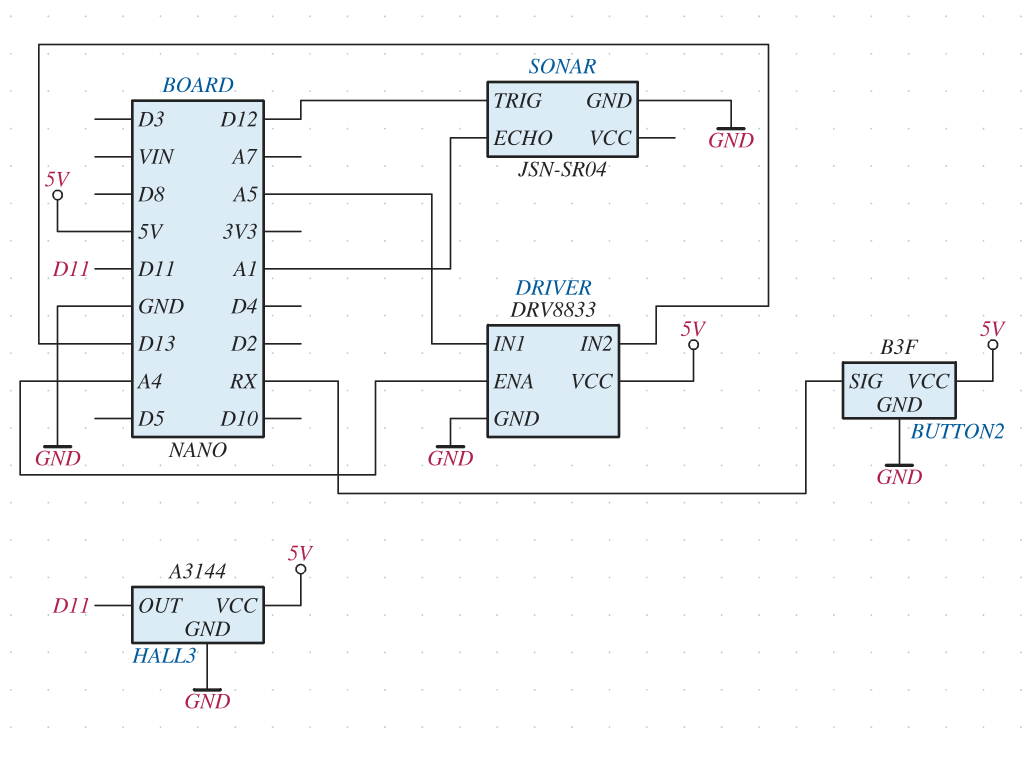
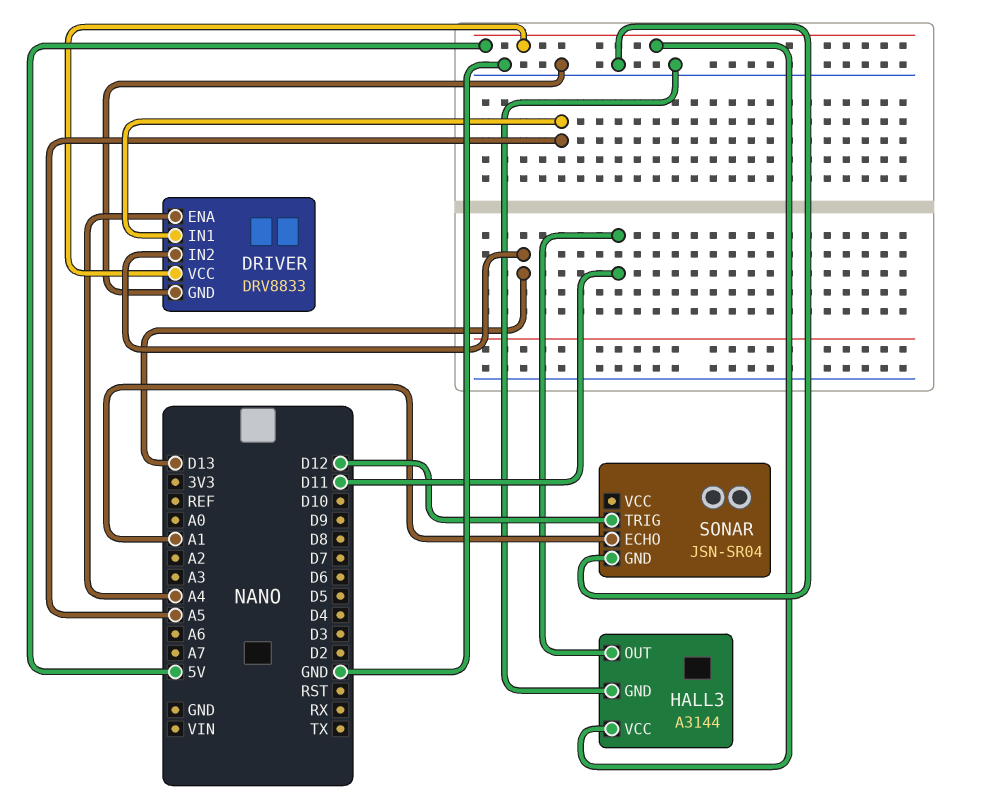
BUTTON2: B3F -> none
BUTTON2 pin GND: GND -> none
BUTTON2 pin SIG: RX -> none
BUTTON2 pin VCC: 5V -> none

